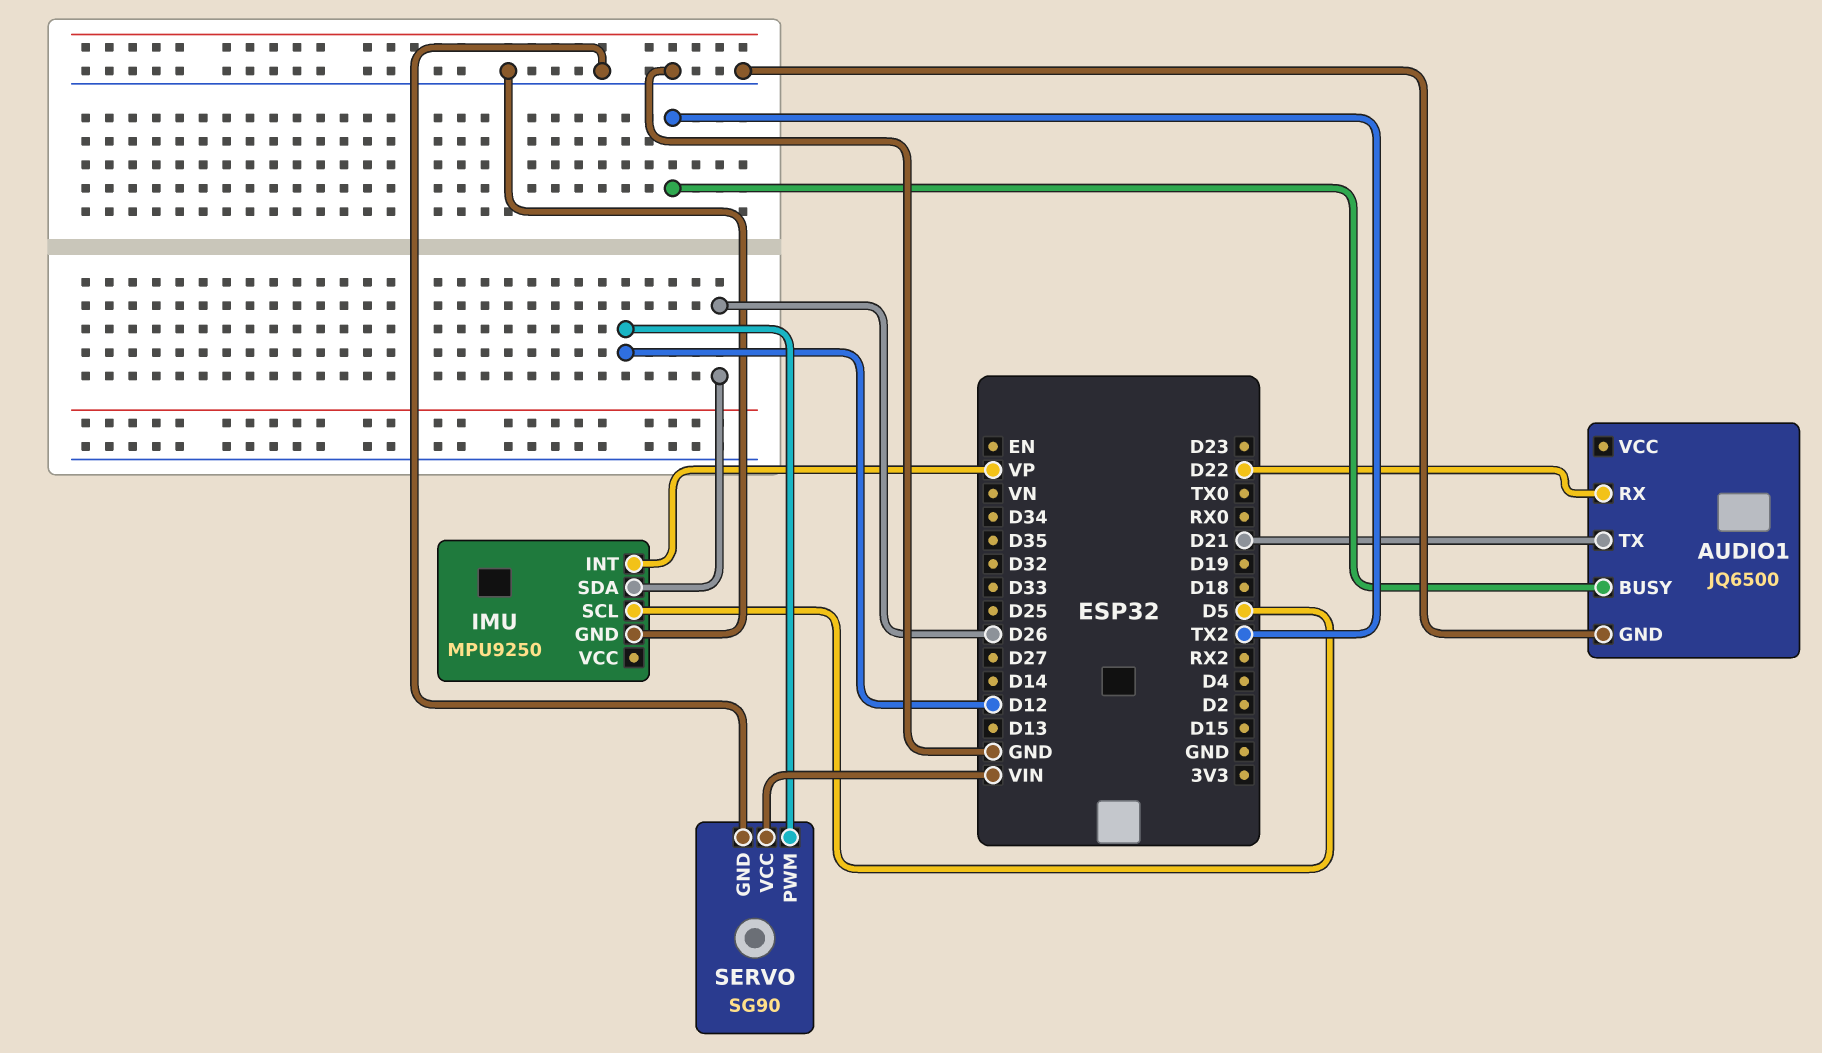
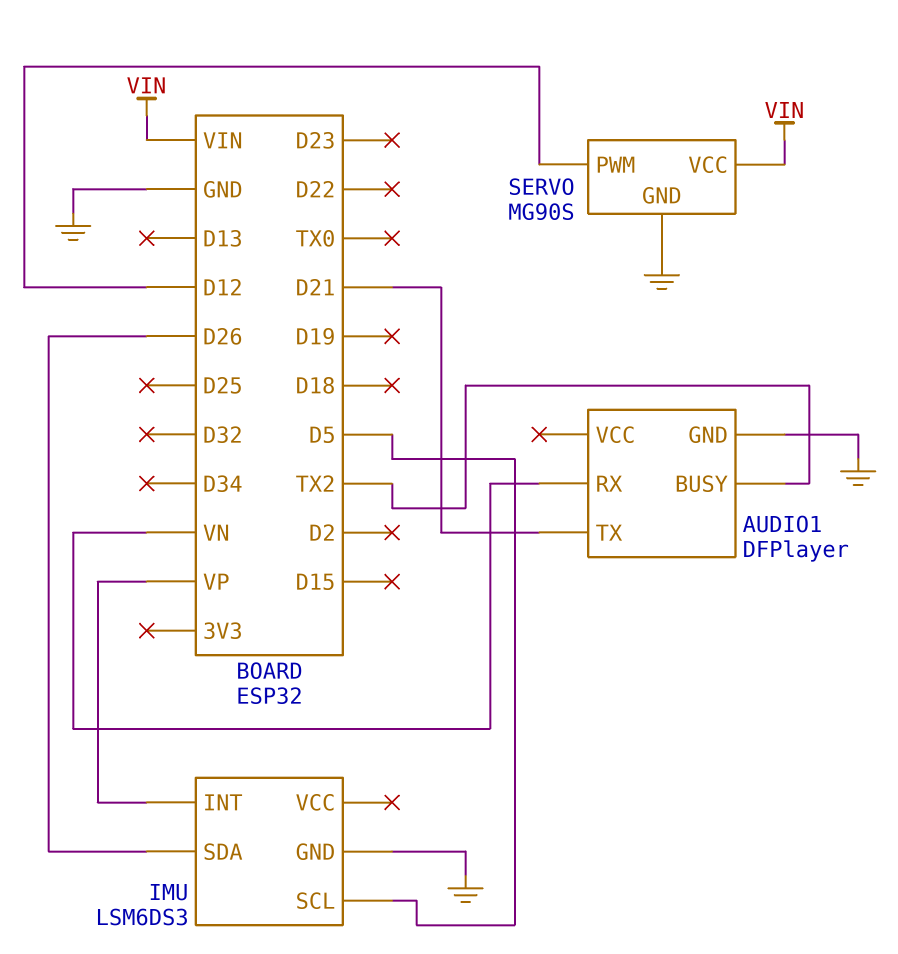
AUDIO1: JQ6500 -> DFPlayer
AUDIO1 pin RX: D22 -> VN
IMU: MPU9250 -> LSM6DS3
SERVO: SG90 -> MG90S

